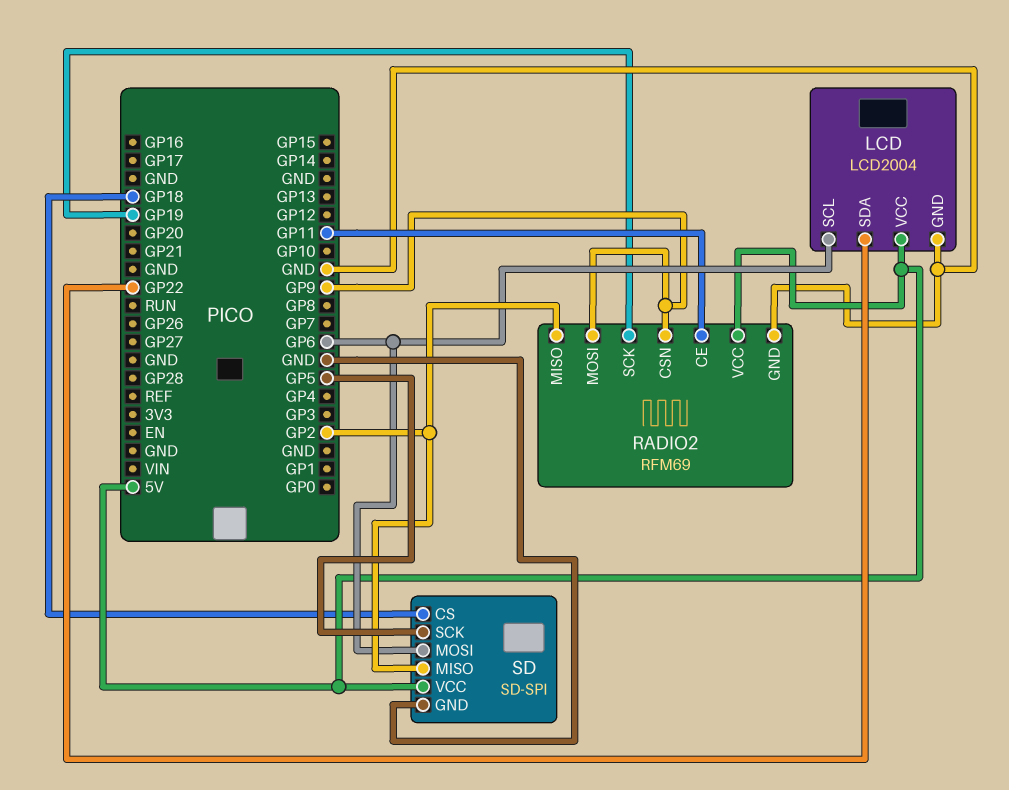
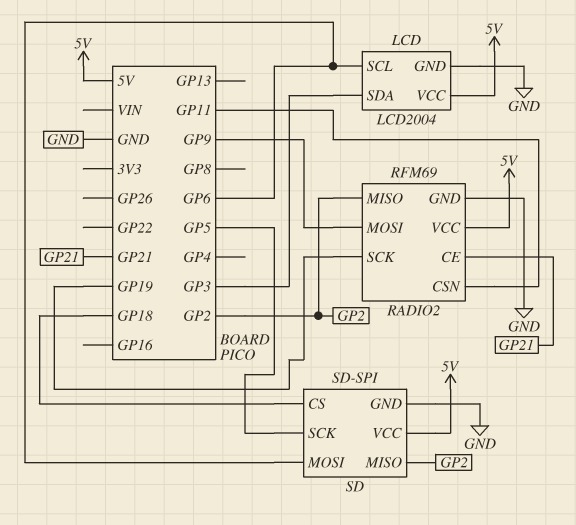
LCD pin SDA: GP22 -> GP3
RADIO2 pin CE: GP11 -> GP21
RADIO2 pin CSN: GP9 -> GP11

